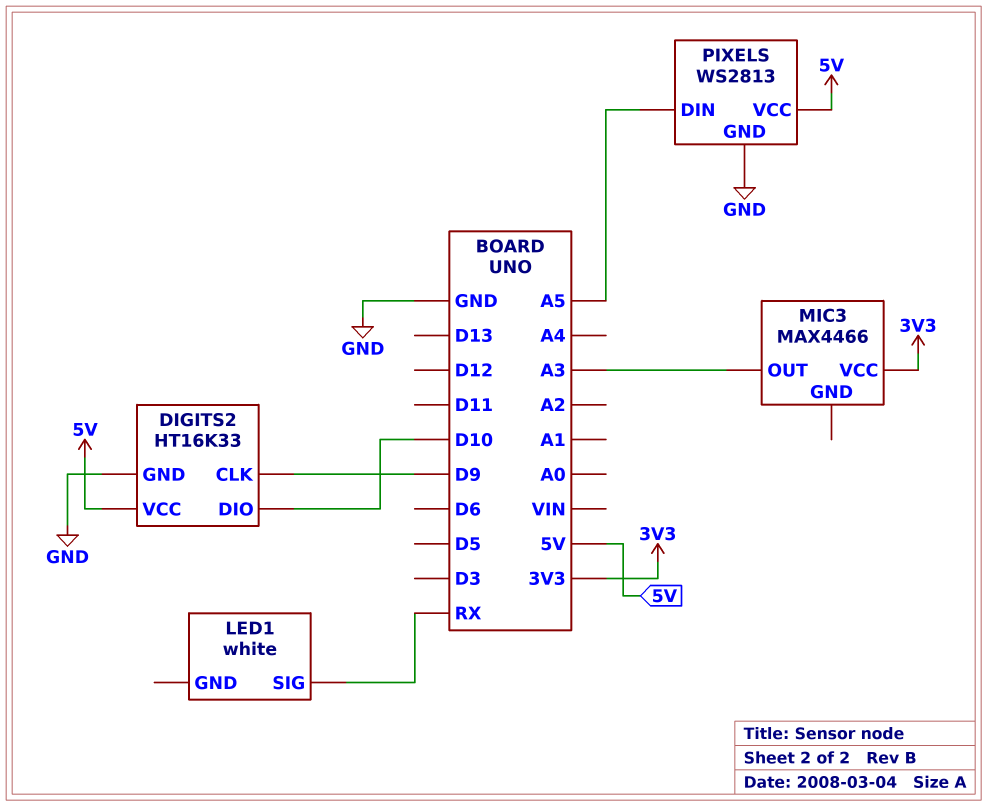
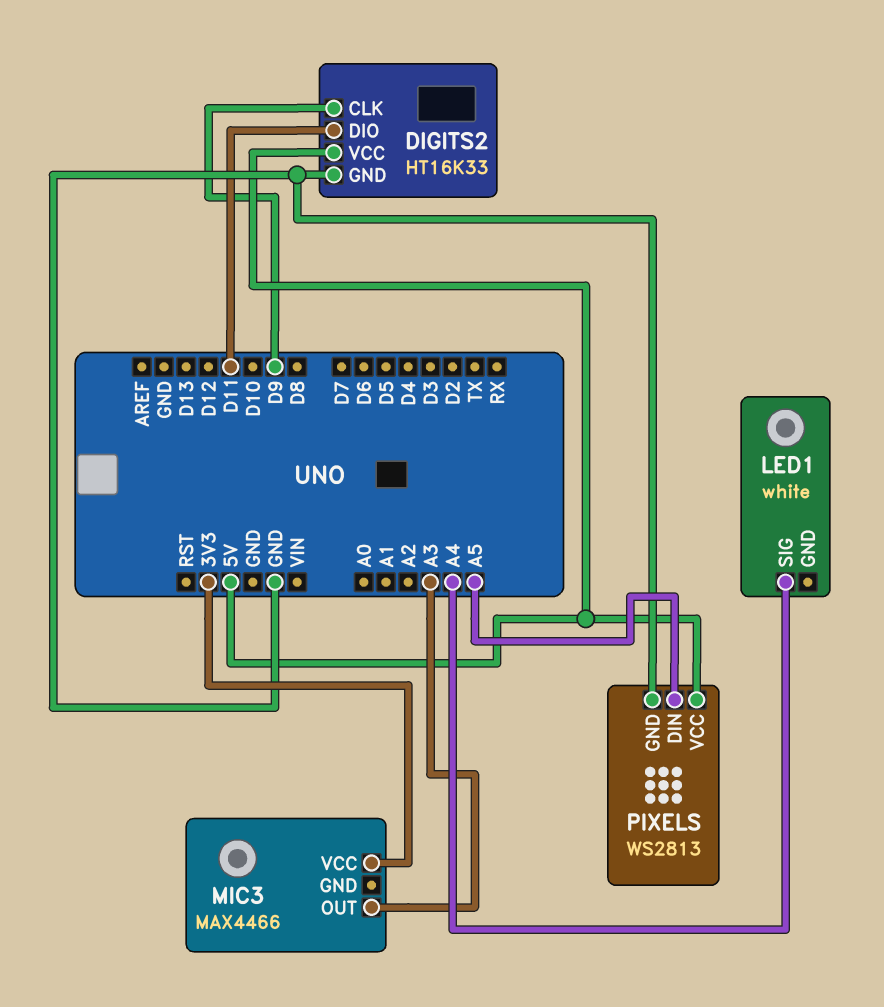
DIGITS2 pin DIO: D10 -> D11
LED1 pin SIG: RX -> A4

